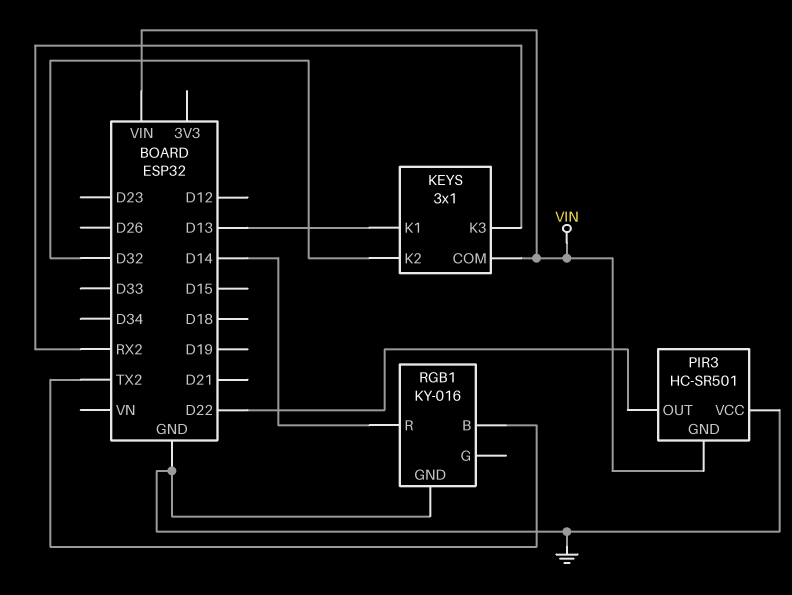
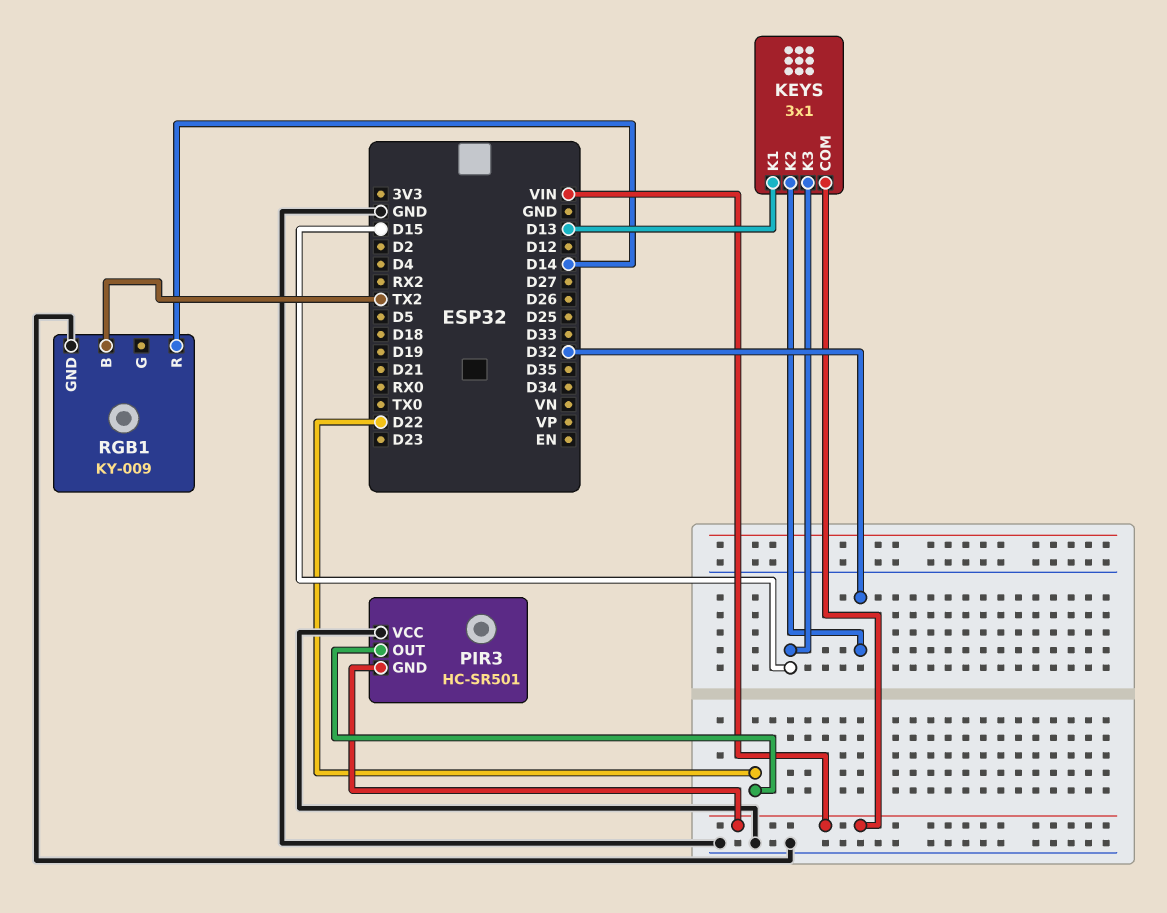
KEYS pin K3: RX2 -> D15
RGB1: KY-016 -> KY-009

